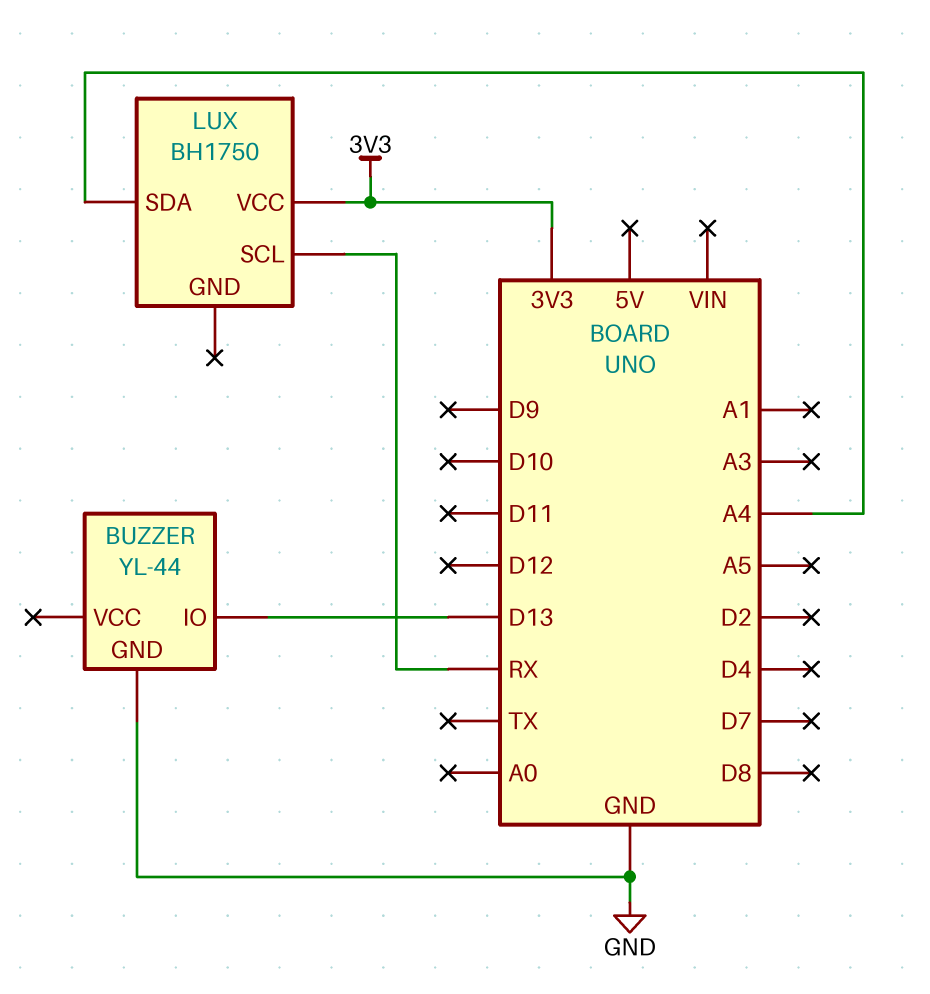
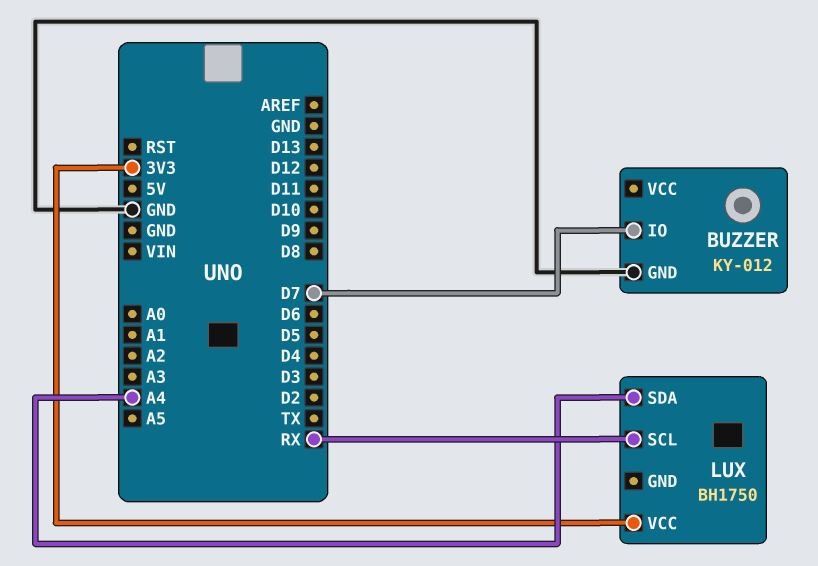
BUZZER: YL-44 -> KY-012
BUZZER pin IO: D13 -> D7

